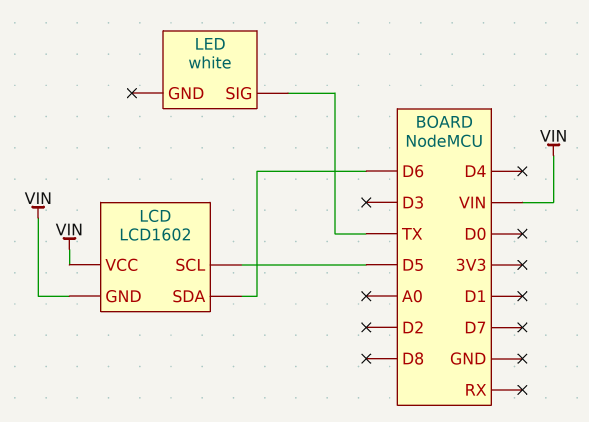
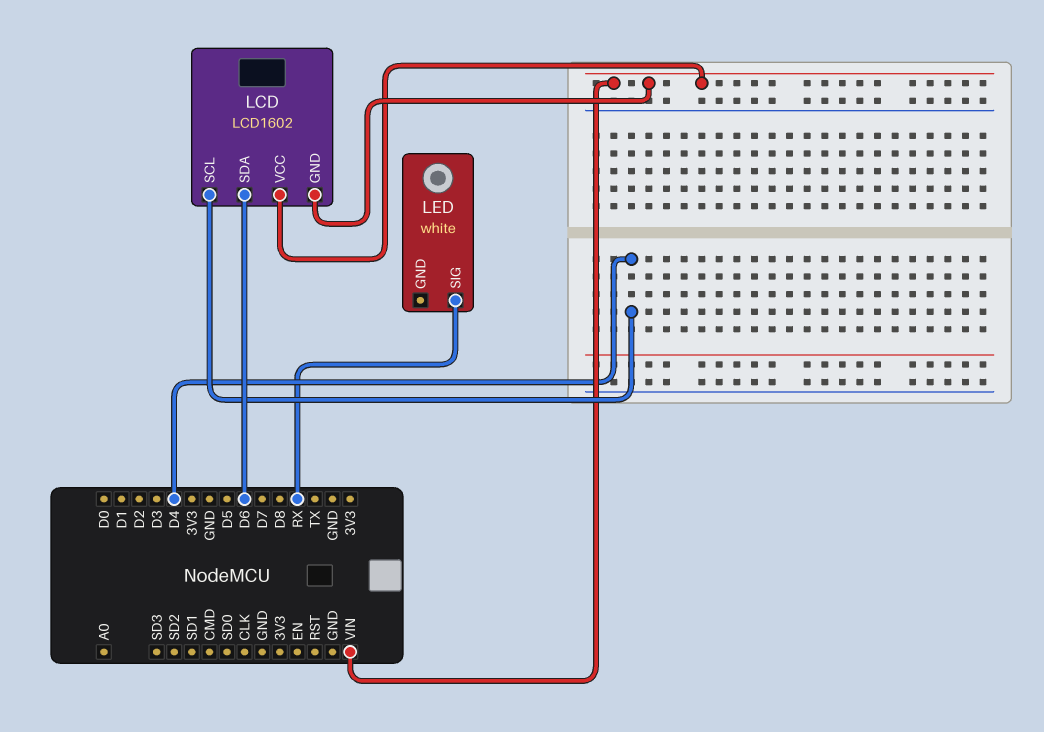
LCD pin SCL: D5 -> D4
LED pin SIG: TX -> RX

